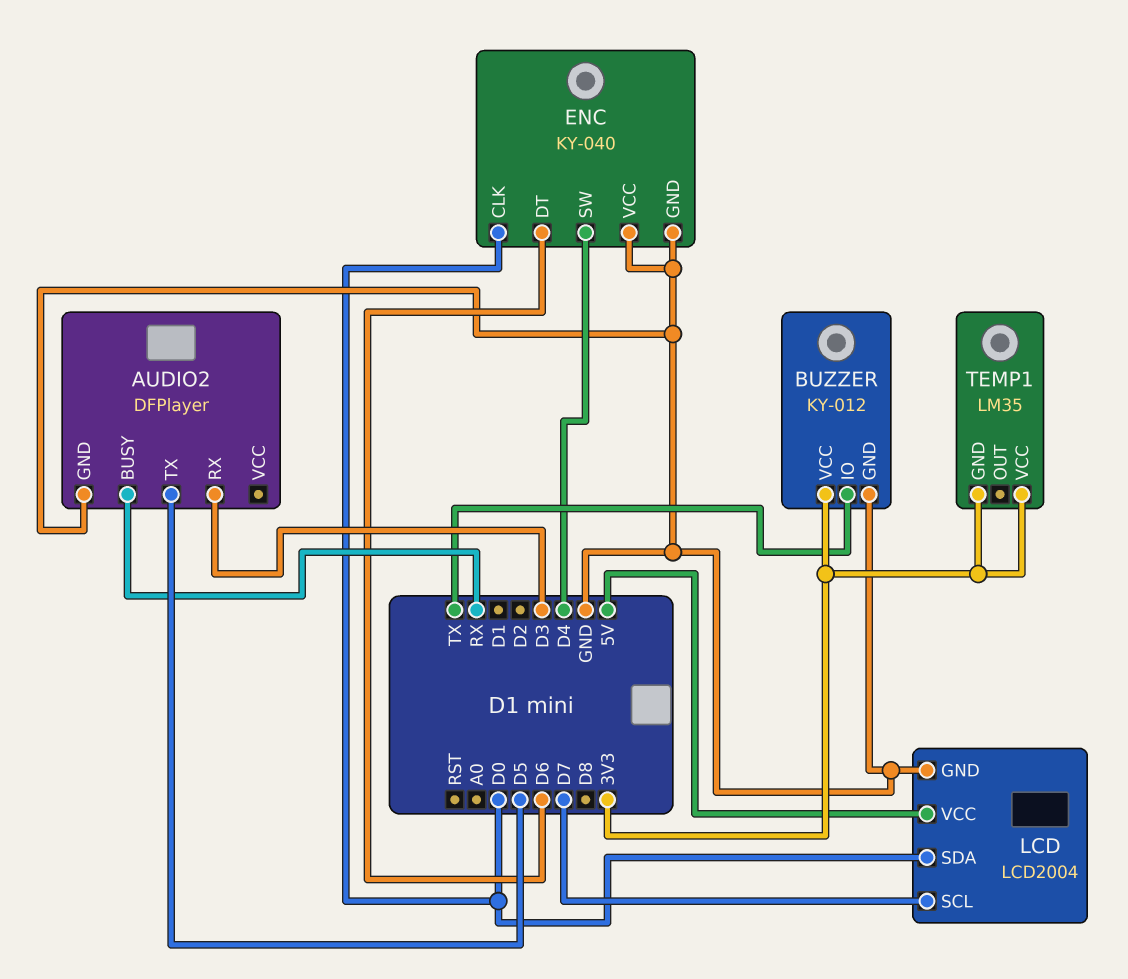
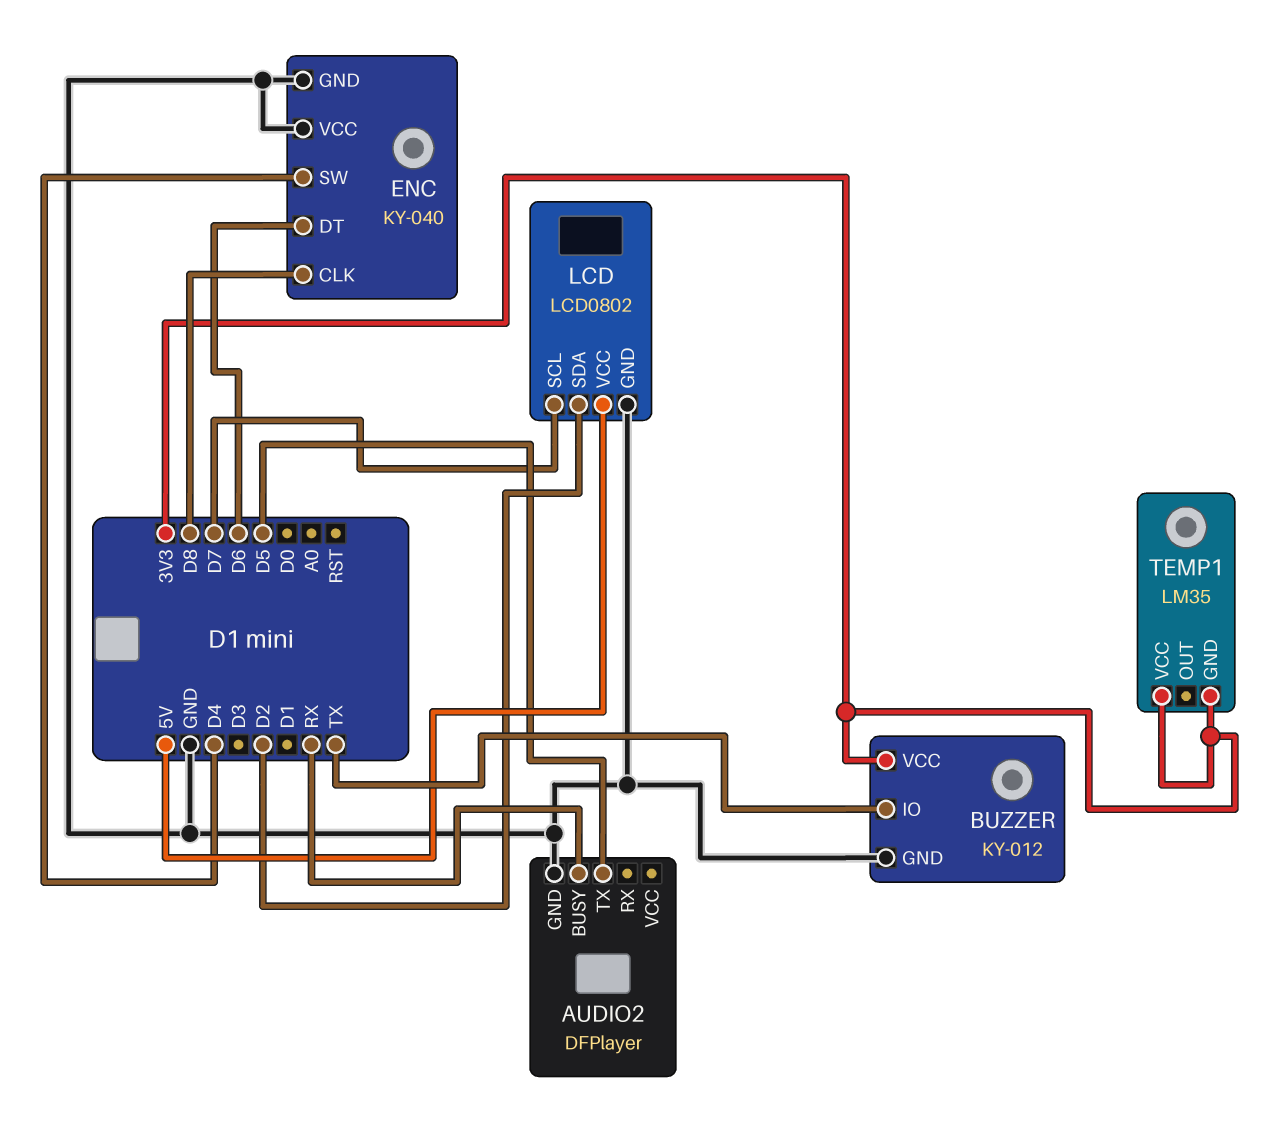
AUDIO2 pin RX: D3 -> none
ENC pin CLK: D0 -> D8
LCD: LCD2004 -> LCD0802
LCD pin SDA: D0 -> D2

